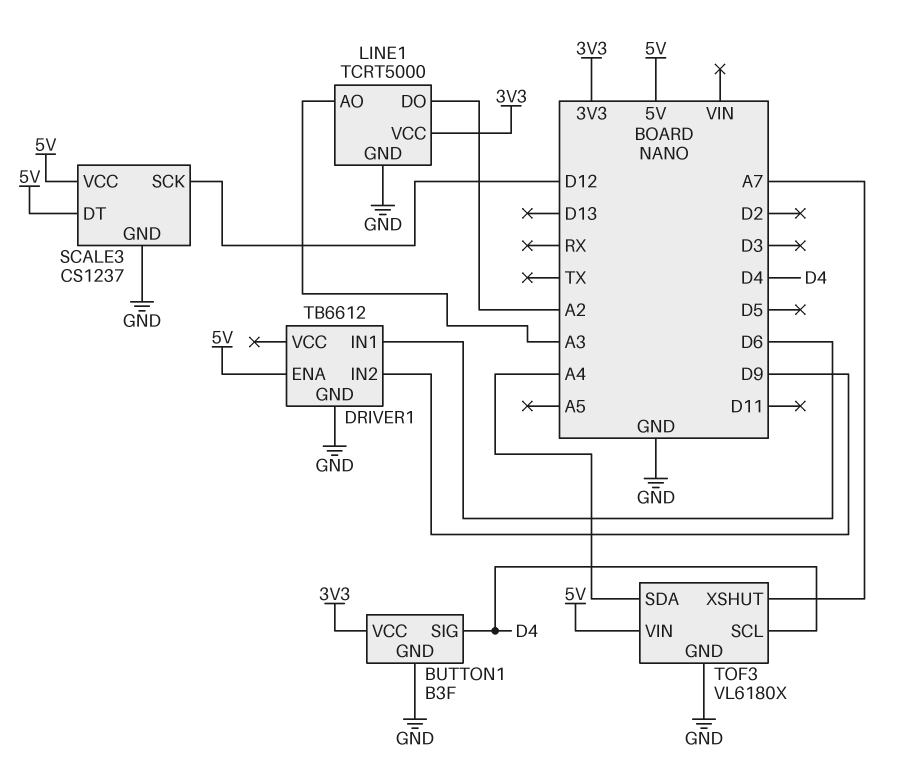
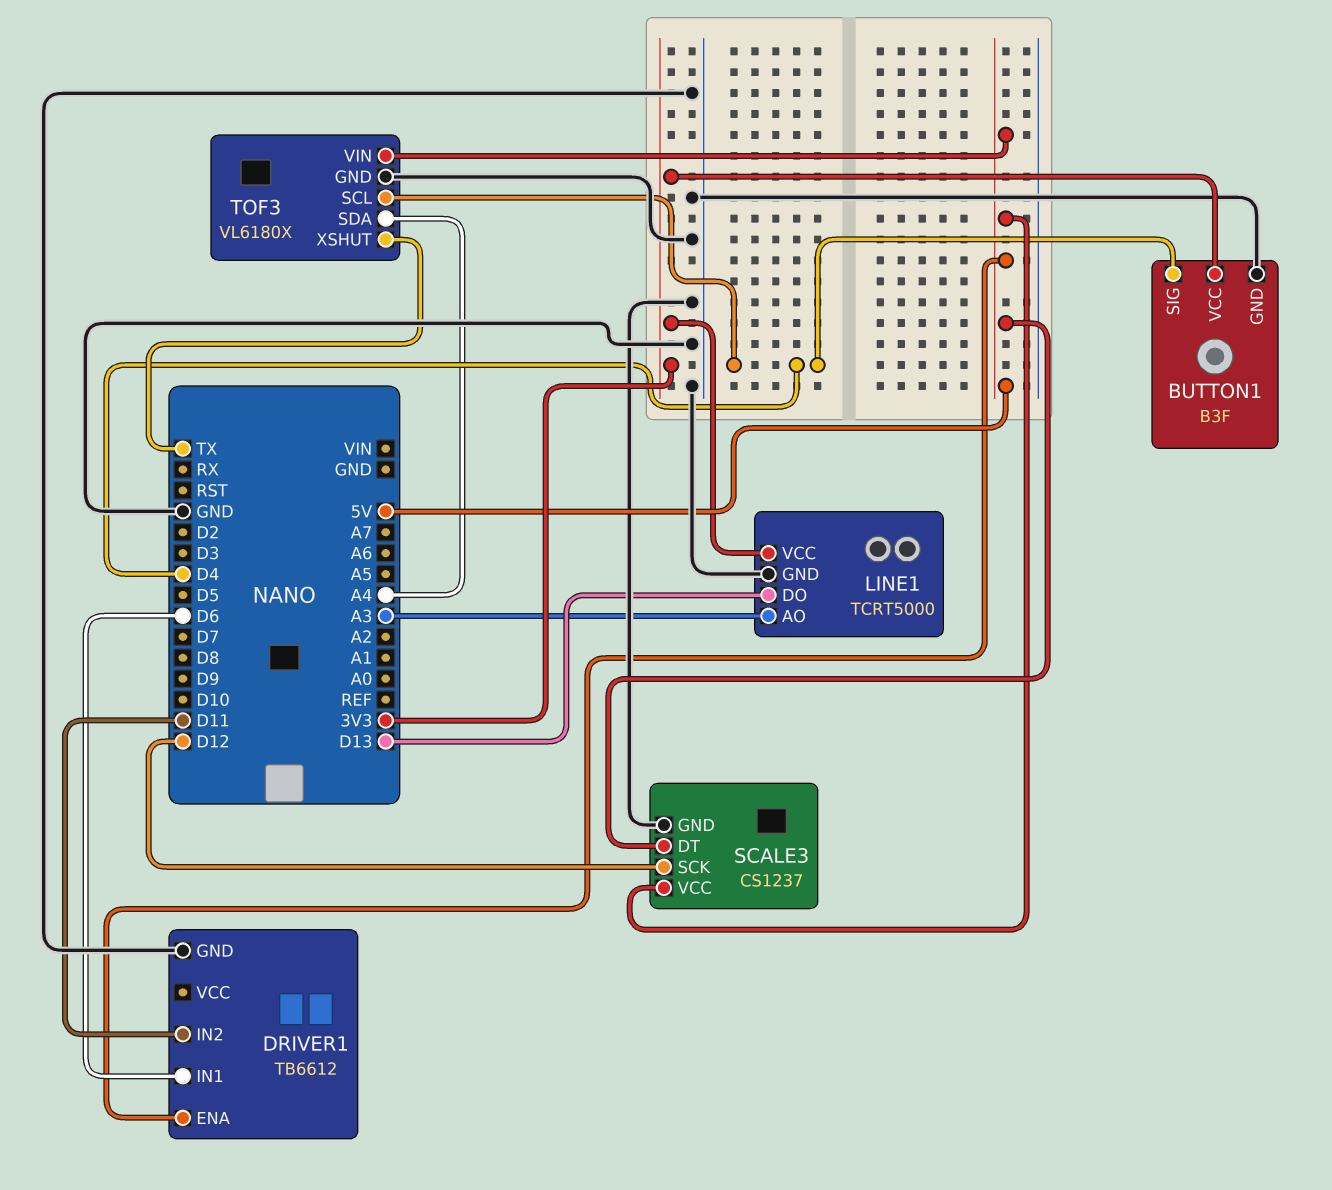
DRIVER1 pin IN2: D9 -> D11
LINE1 pin DO: A2 -> D13
TOF3 pin XSHUT: A7 -> TX

